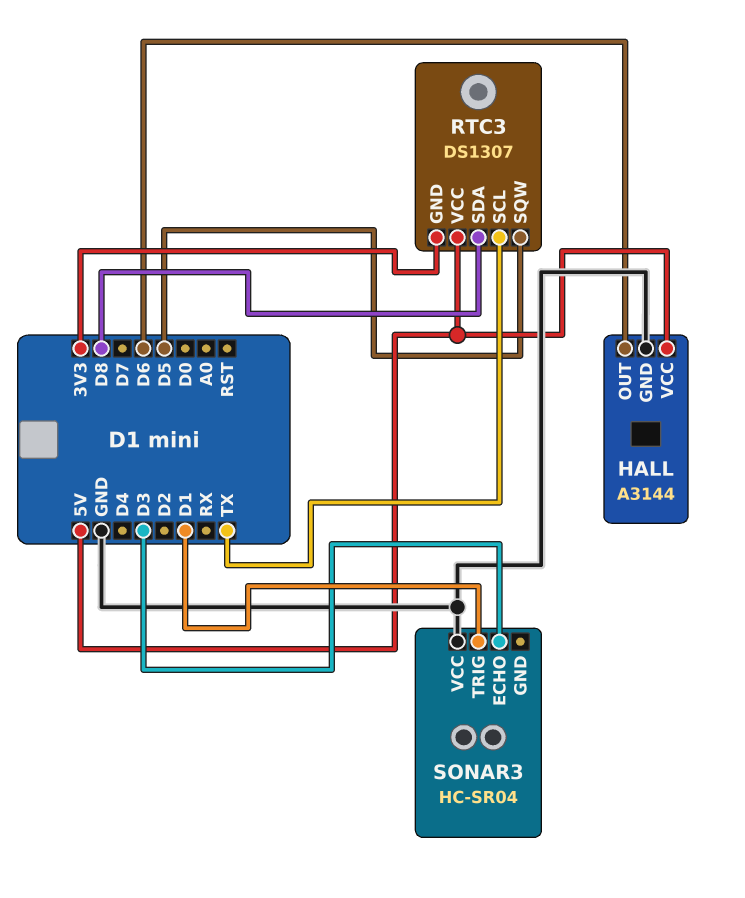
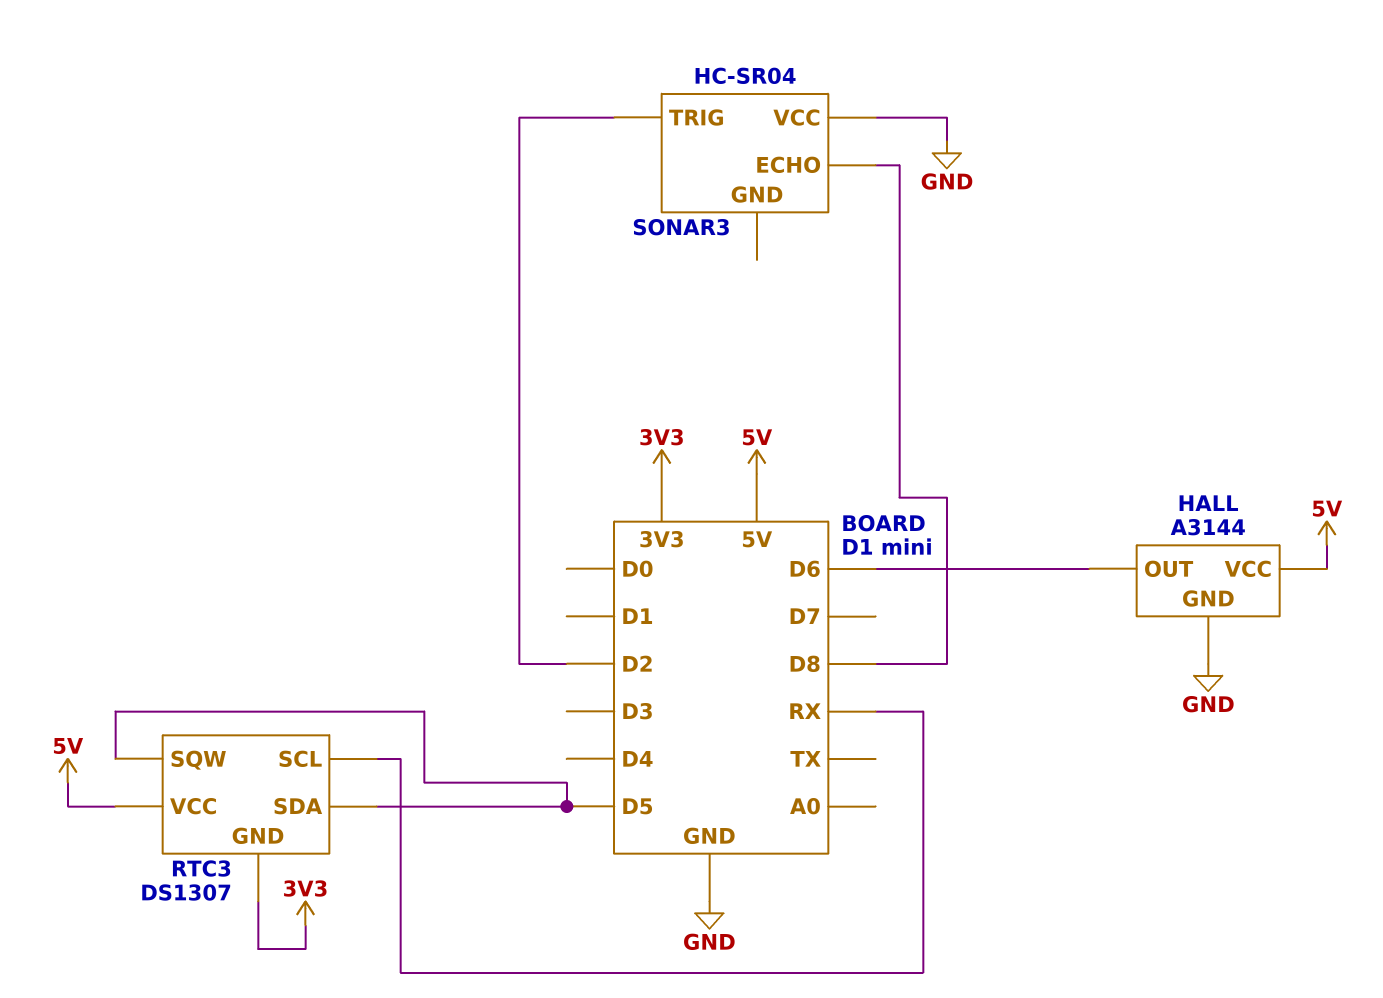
RTC3 pin SCL: TX -> RX
RTC3 pin SDA: D8 -> D5
SONAR3 pin ECHO: D3 -> D8
SONAR3 pin TRIG: D1 -> D2

